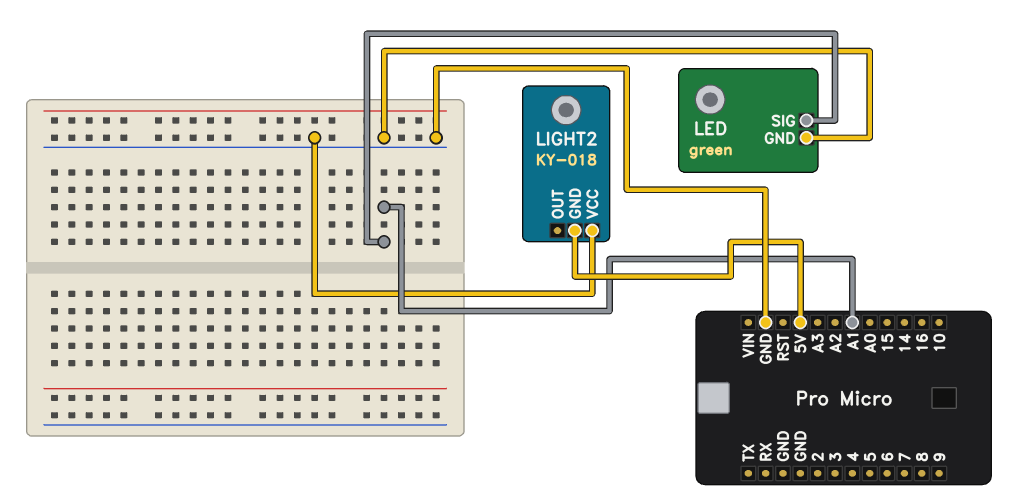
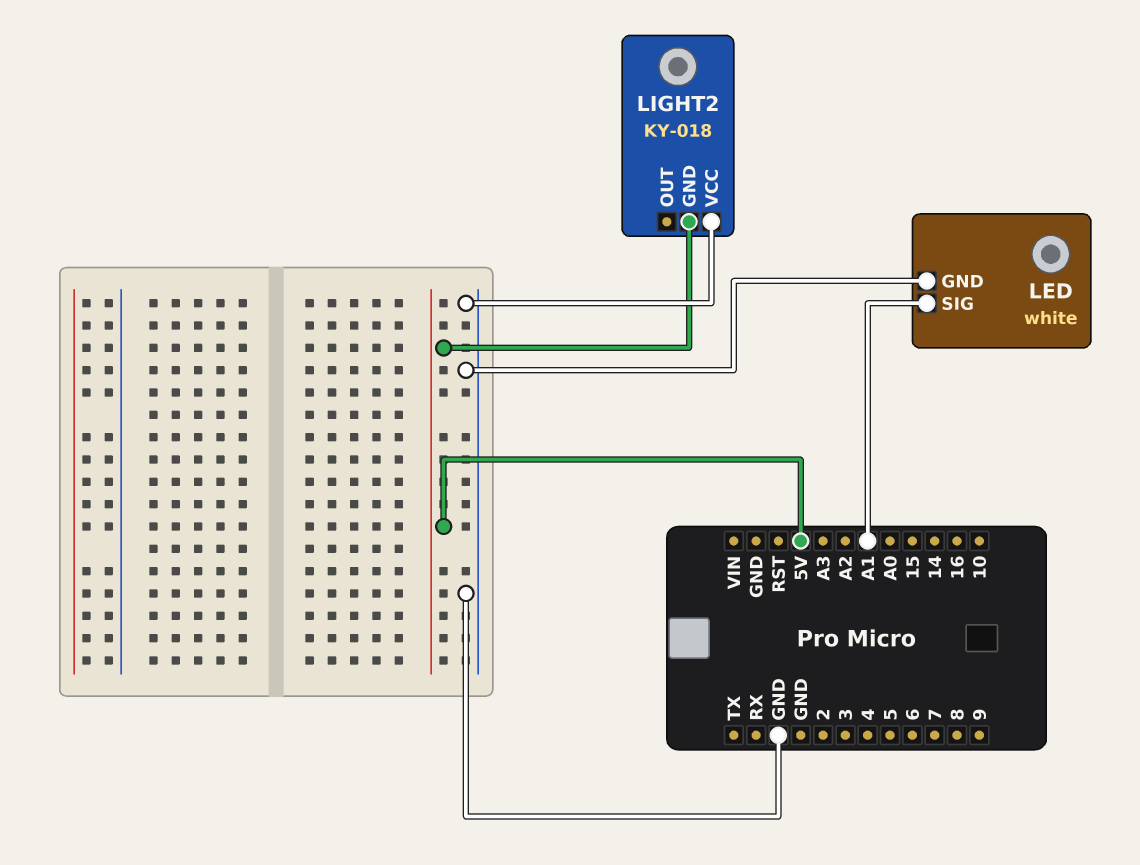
LED: green -> white

